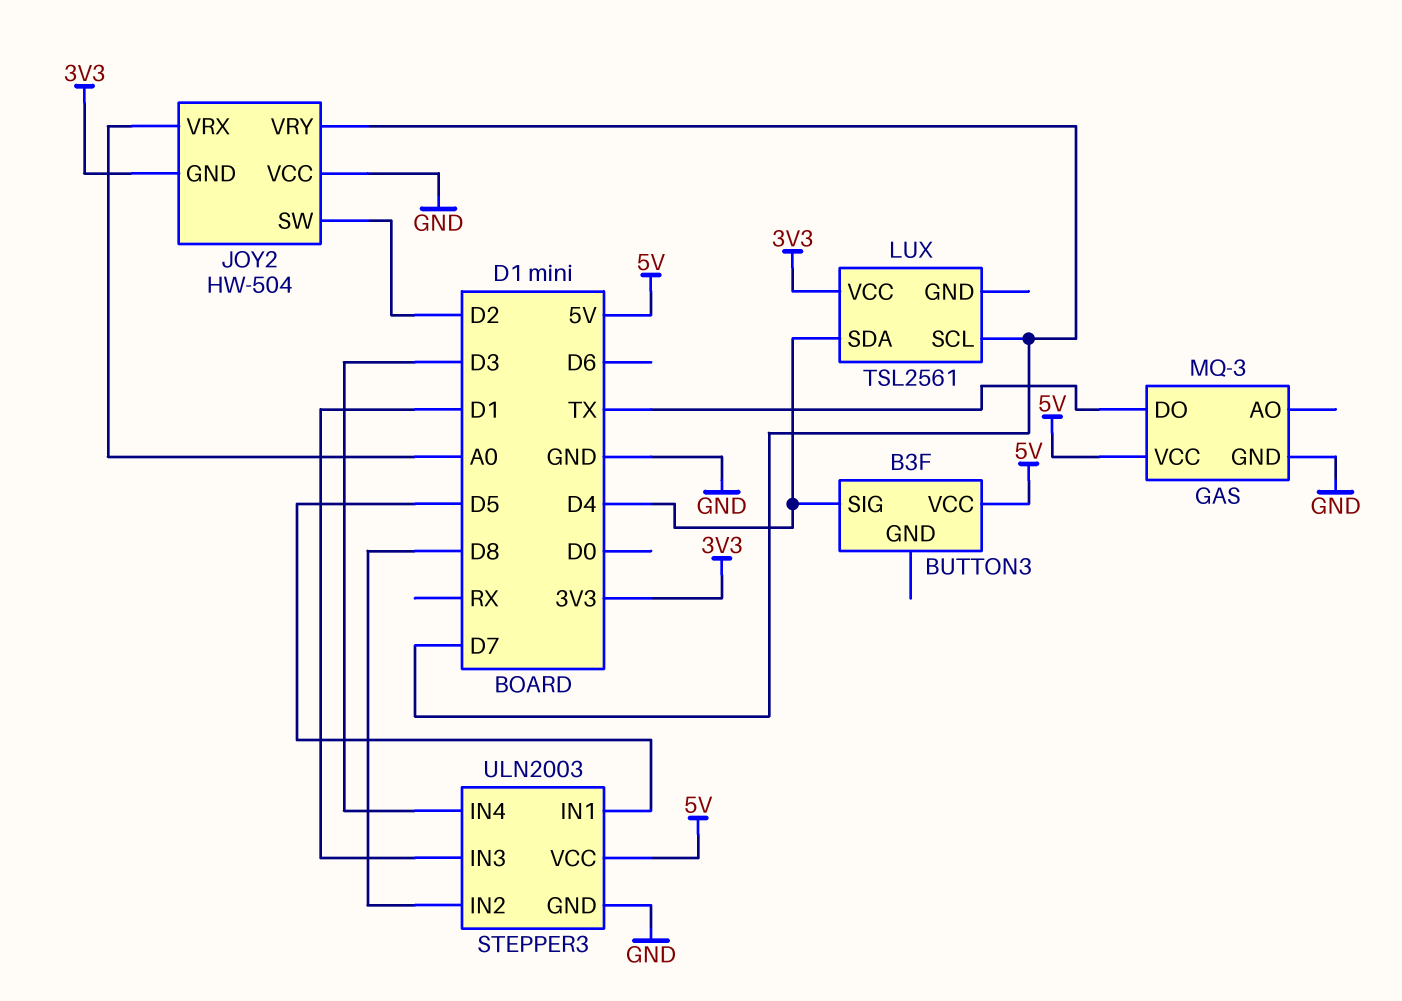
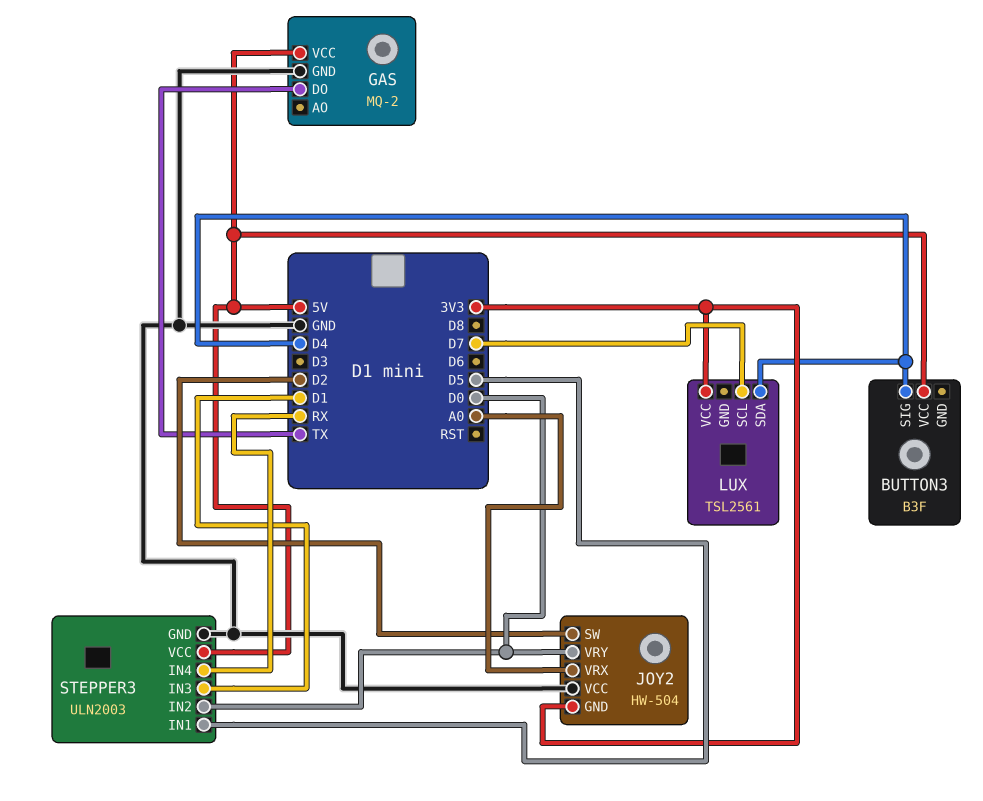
GAS: MQ-3 -> MQ-2
JOY2 pin VRY: D7 -> D0
STEPPER3 pin IN2: D8 -> D0
STEPPER3 pin IN4: D3 -> RX

